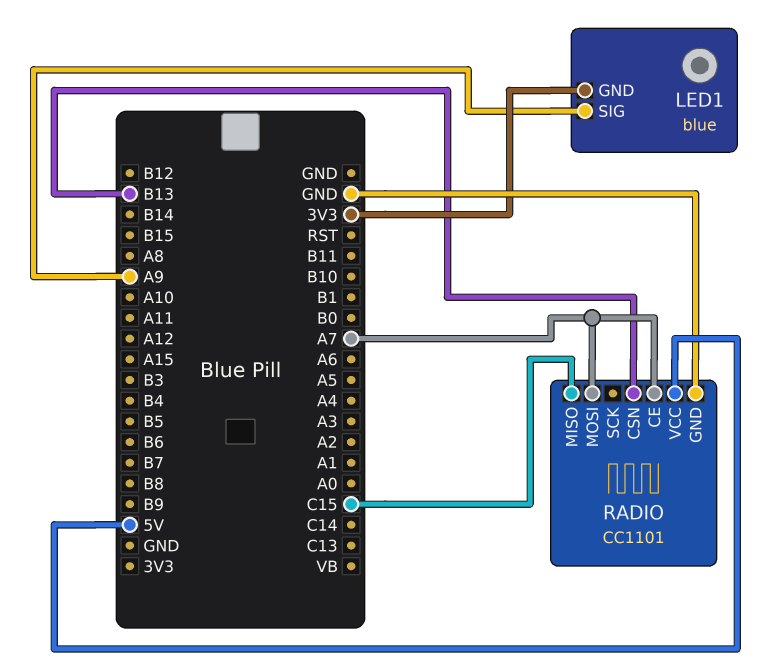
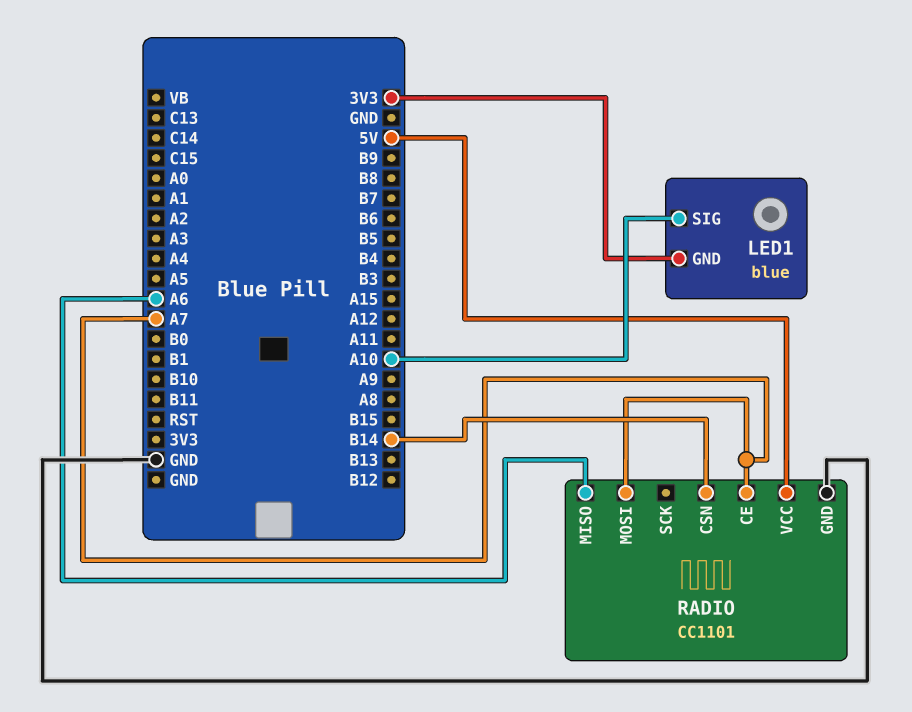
LED1 pin SIG: A9 -> A10
RADIO pin CSN: B13 -> B14
RADIO pin MISO: C15 -> A6

